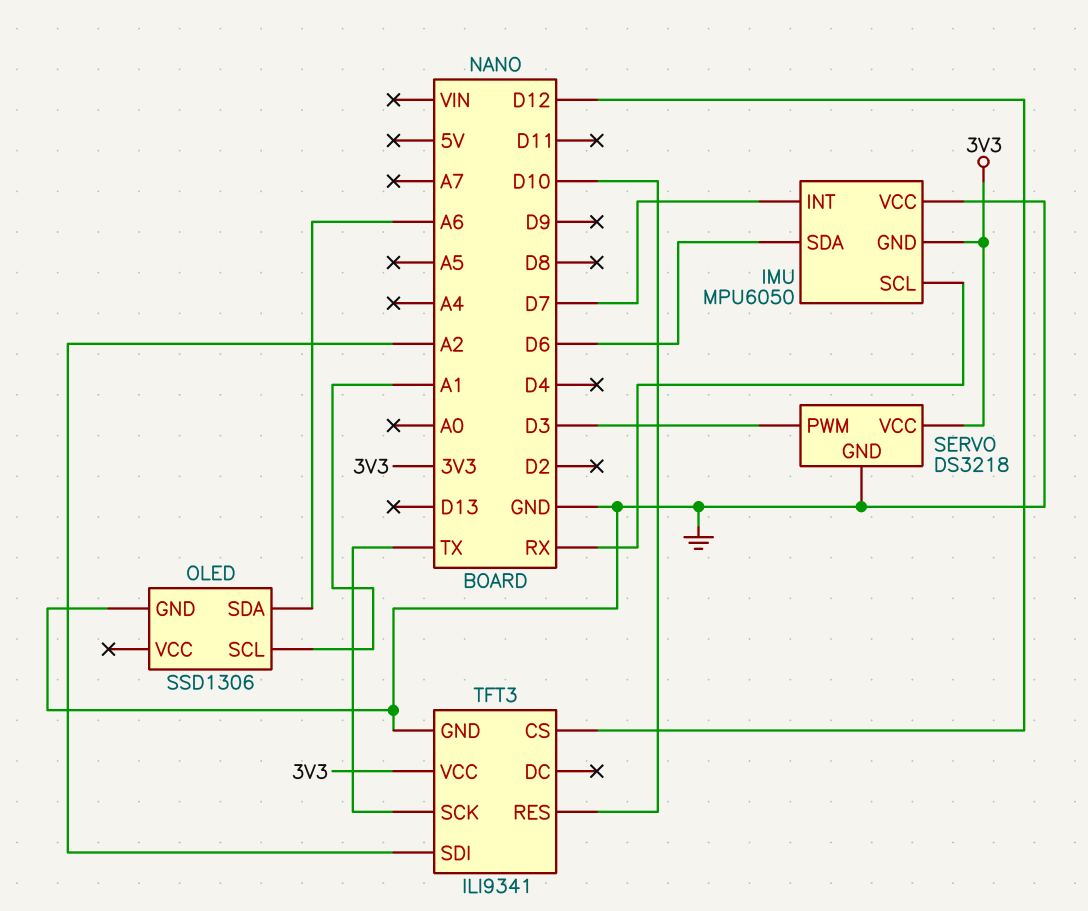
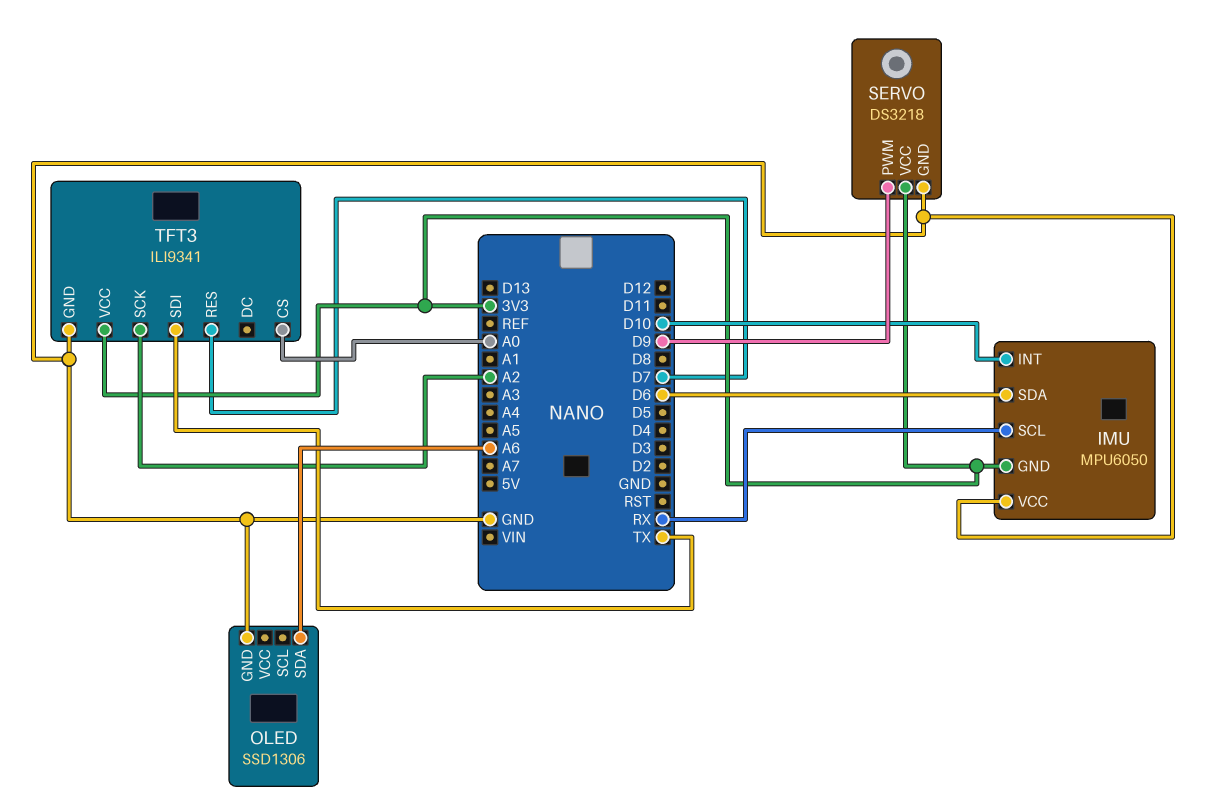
IMU pin INT: D7 -> D10
OLED pin SCL: A1 -> none
SERVO pin PWM: D3 -> D9
TFT3 pin CS: D12 -> A0
TFT3 pin RES: D10 -> D7
TFT3 pin SCK: TX -> A2
TFT3 pin SDI: A2 -> TX

